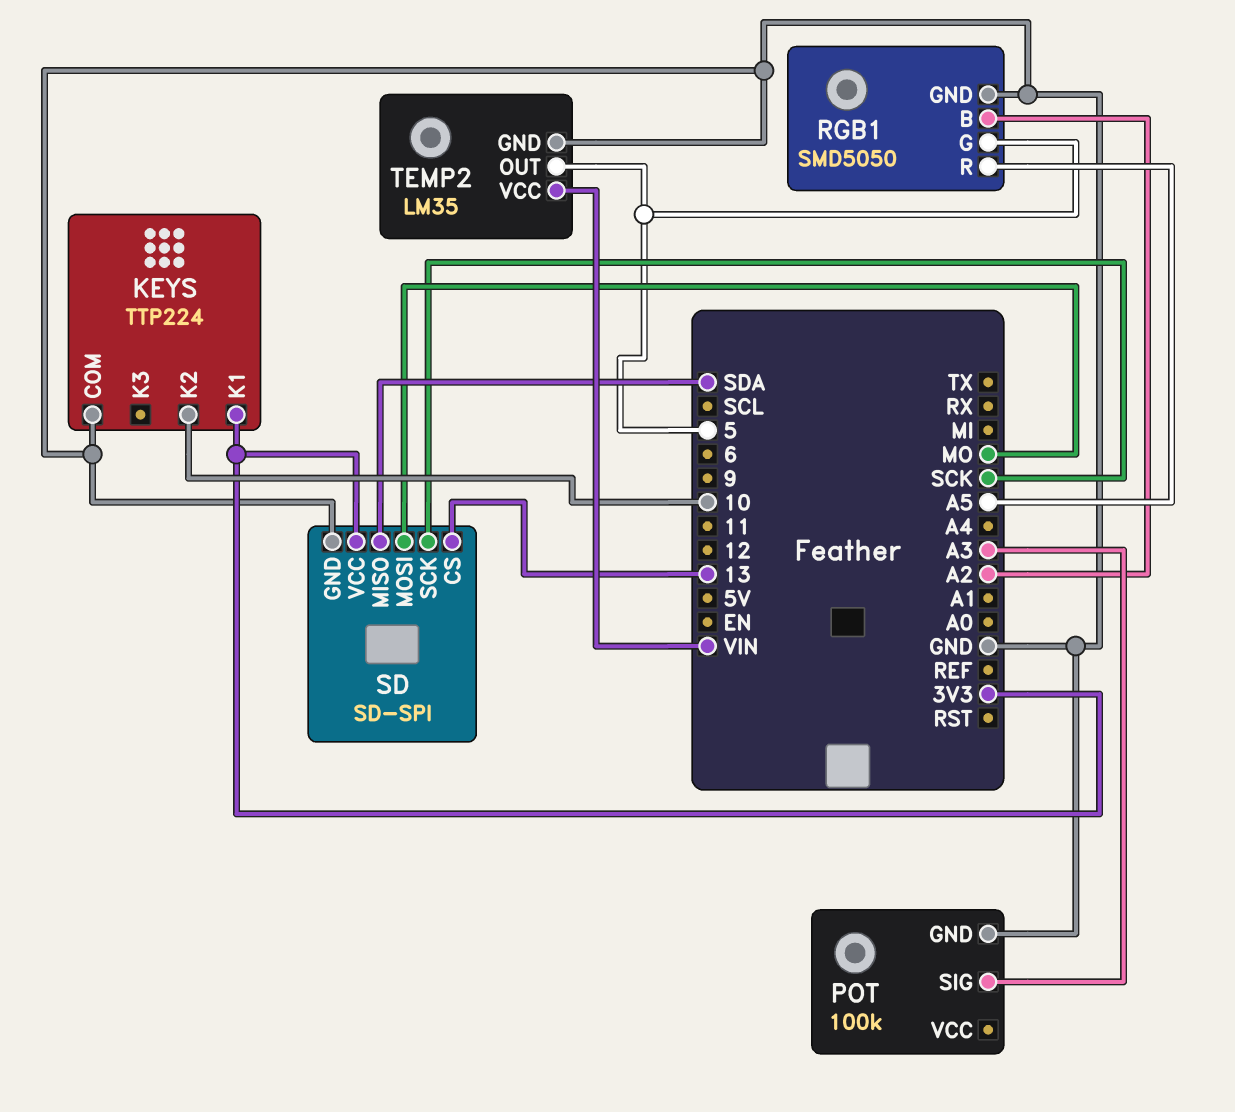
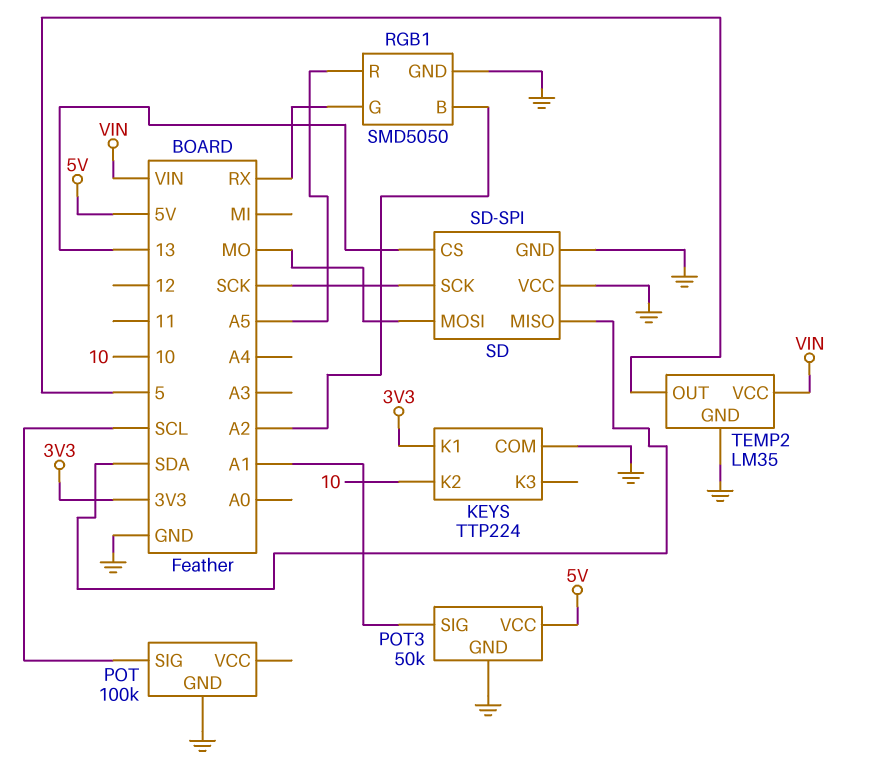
POT pin SIG: A3 -> SCL
POT3: none -> 50k
POT3 pin GND: none -> GND
POT3 pin SIG: none -> A1
POT3 pin VCC: none -> 5V
RGB1 pin G: 5 -> RX
SD pin VCC: 3V3 -> GND

